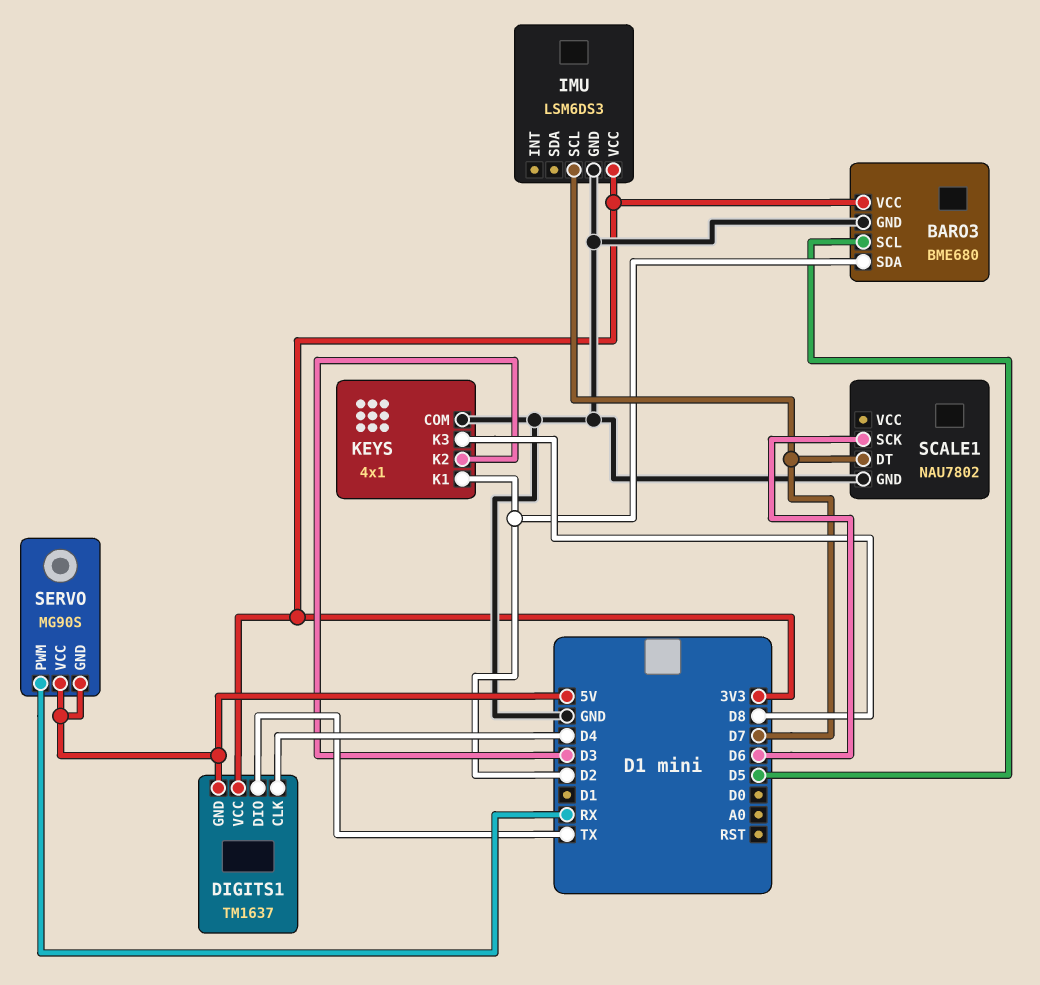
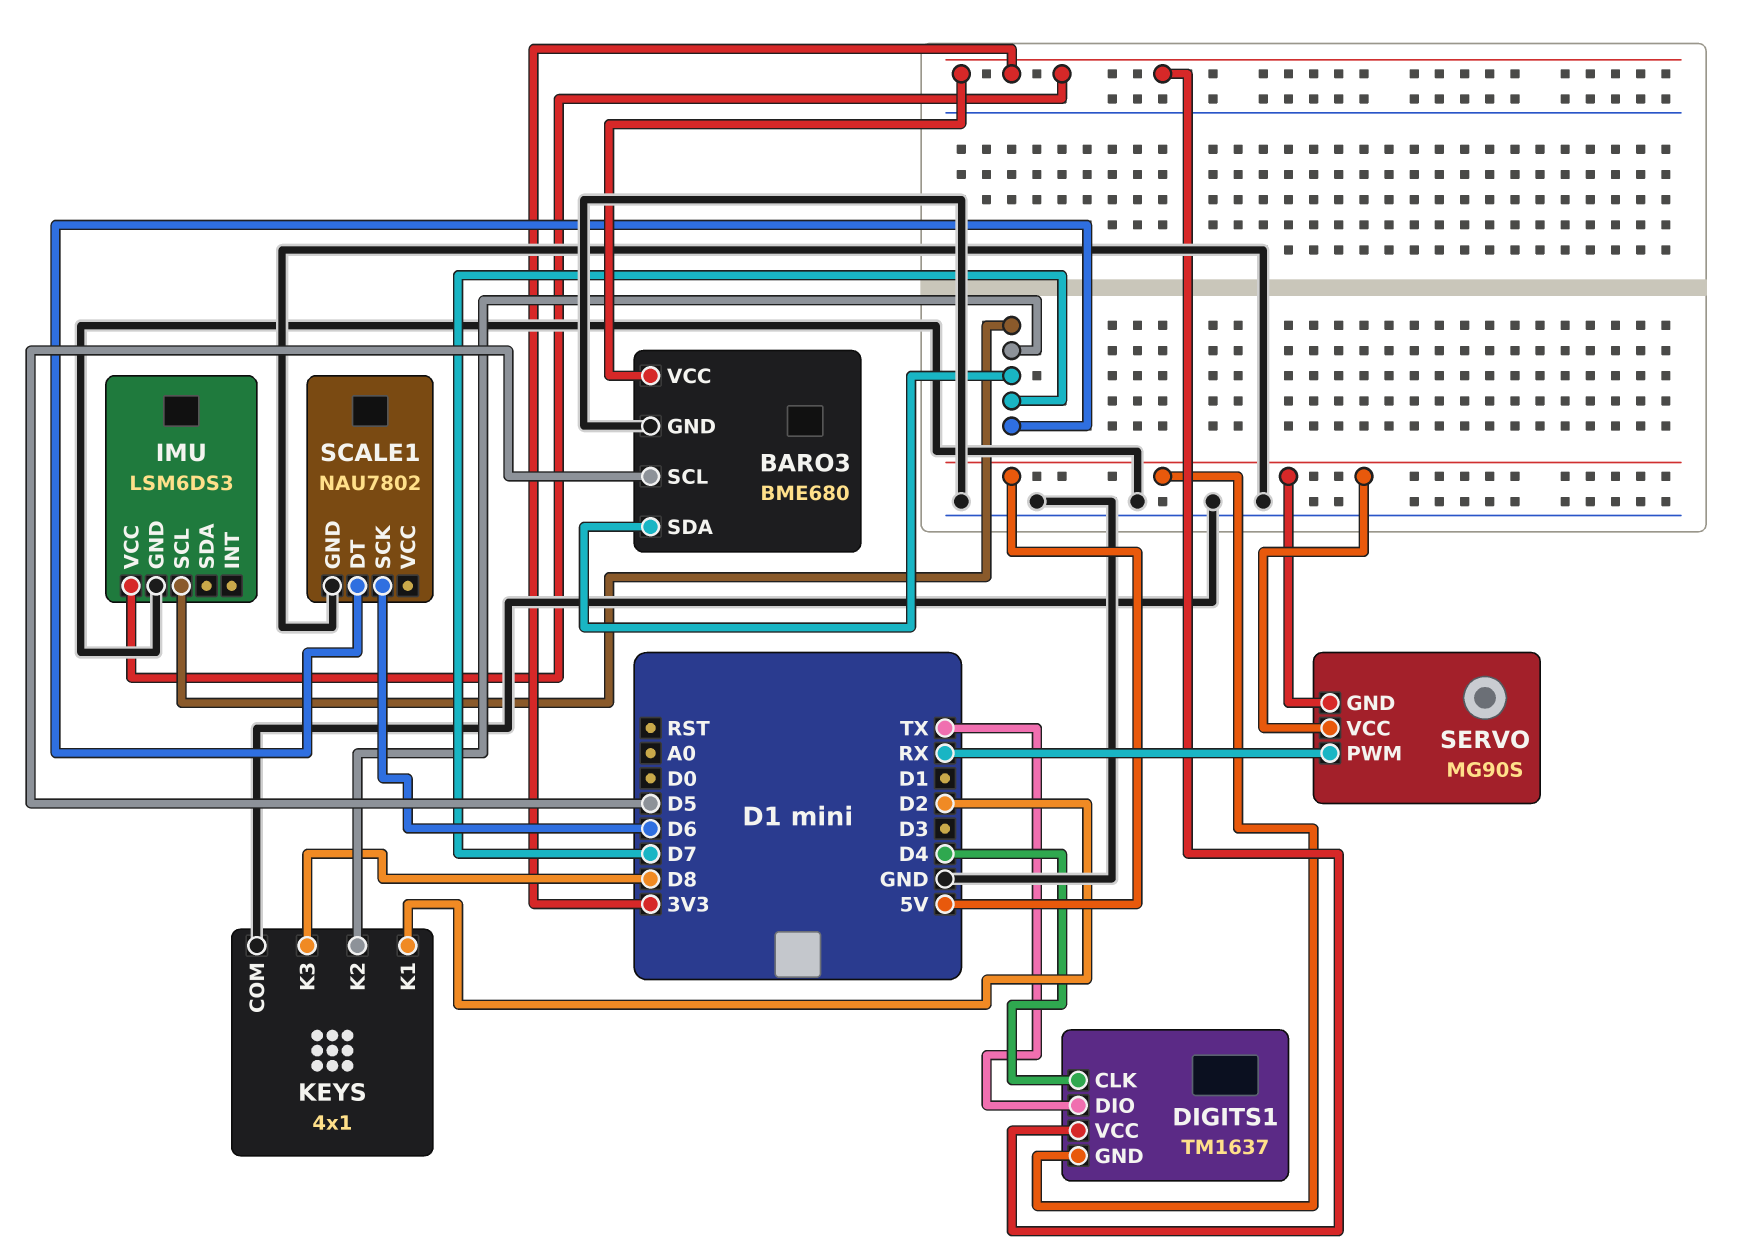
BARO3 pin SDA: D2 -> D7
KEYS pin K2: D3 -> D7

